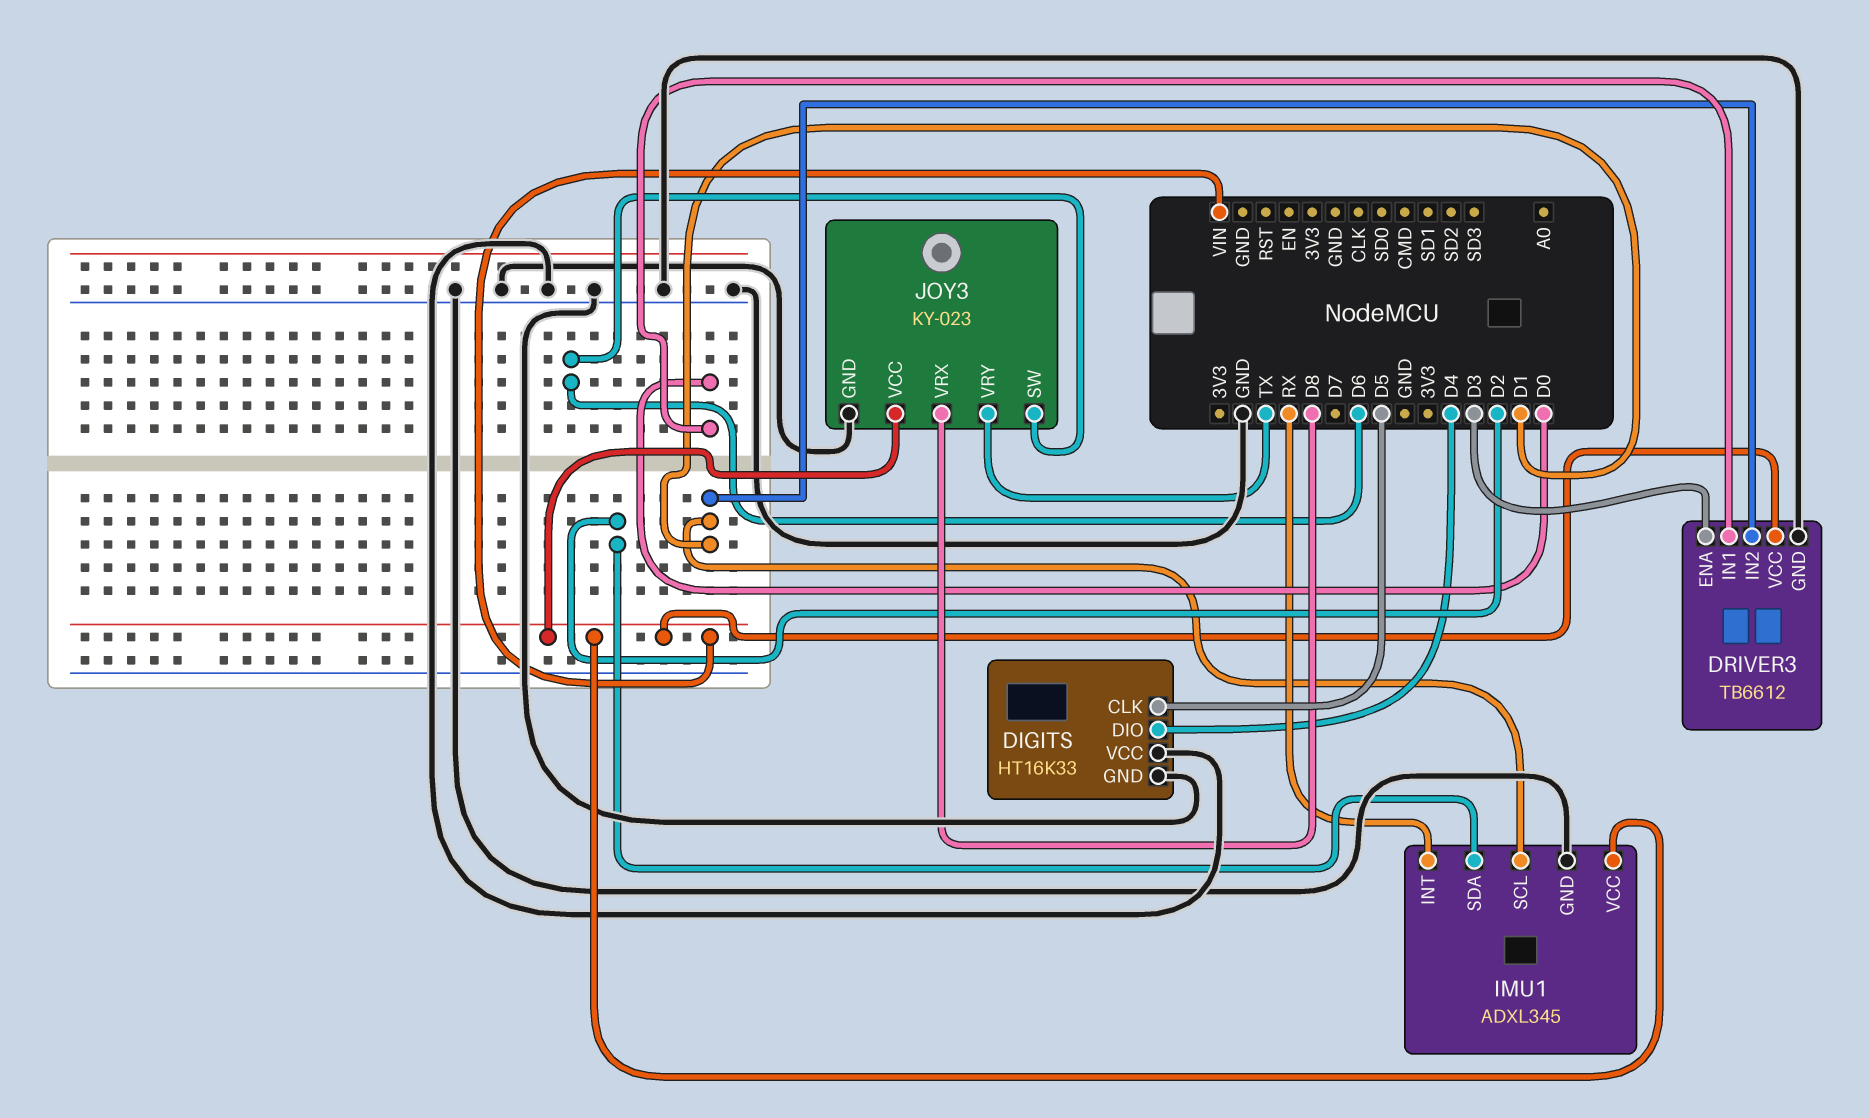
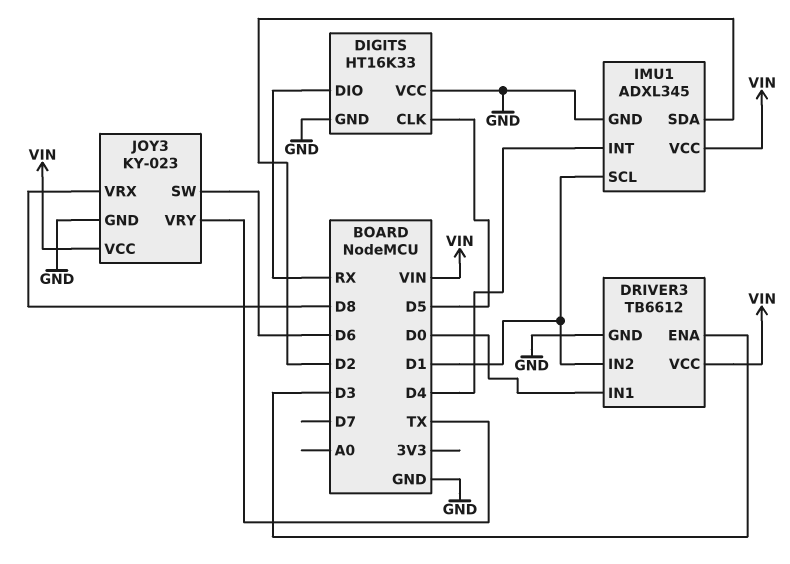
DIGITS pin DIO: D4 -> RX
IMU1 pin INT: RX -> D4

